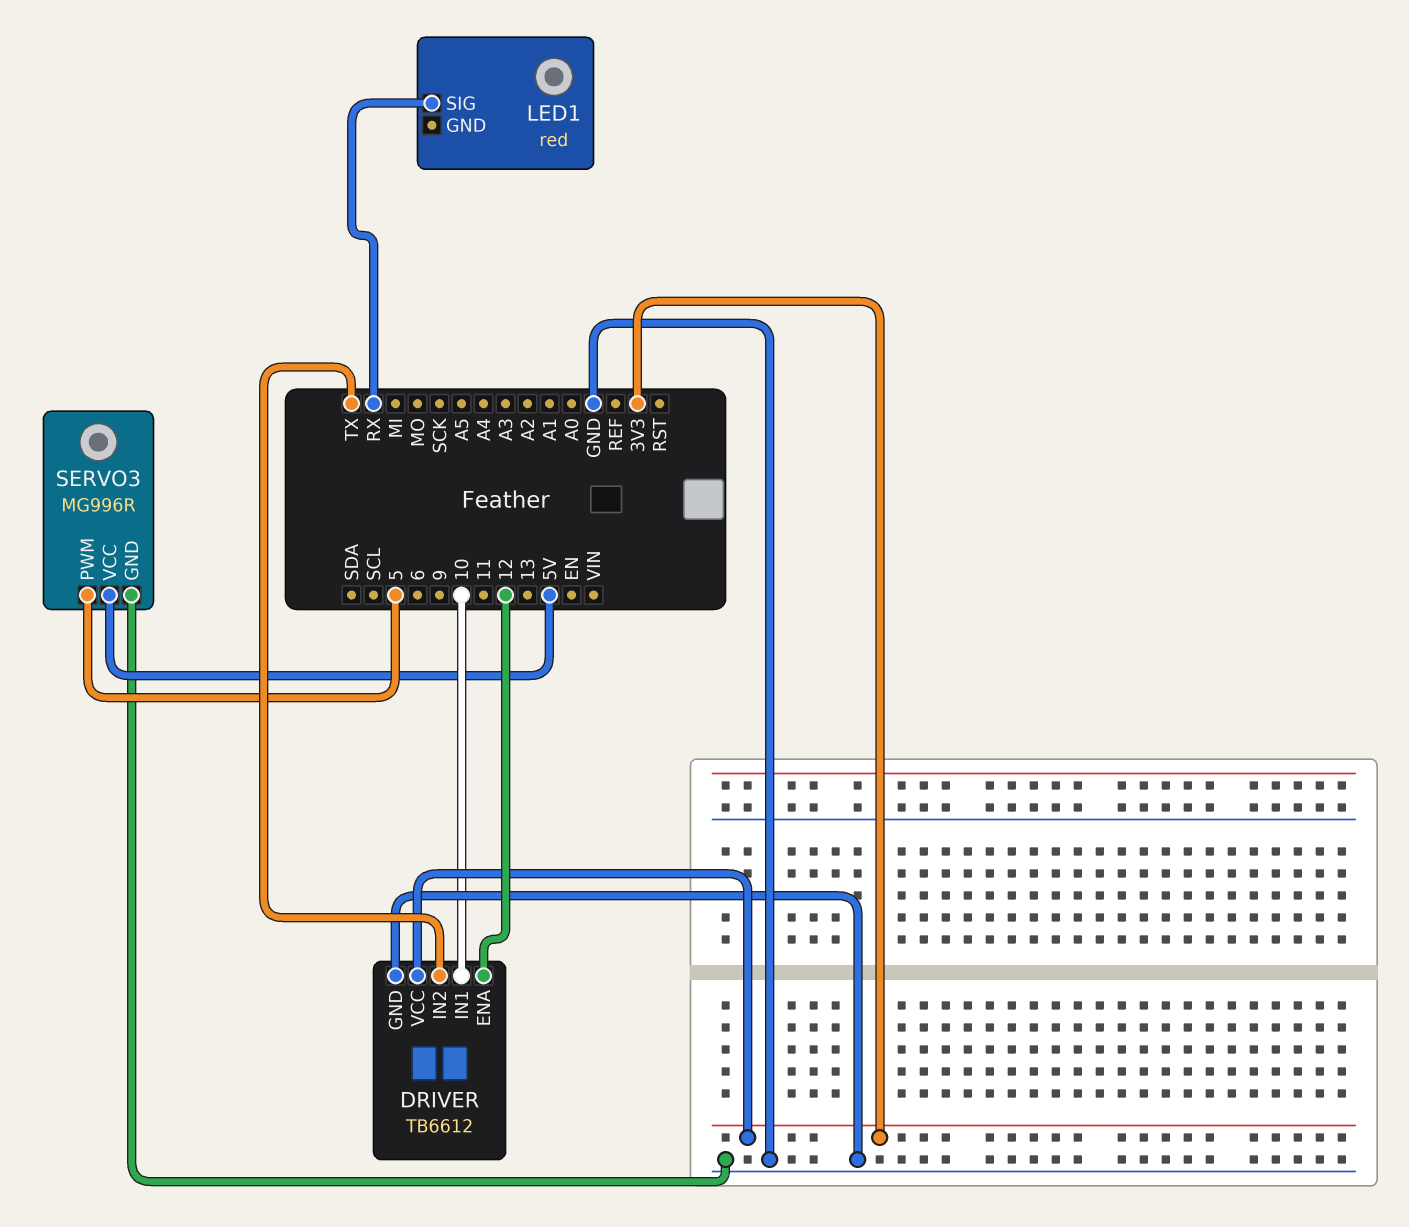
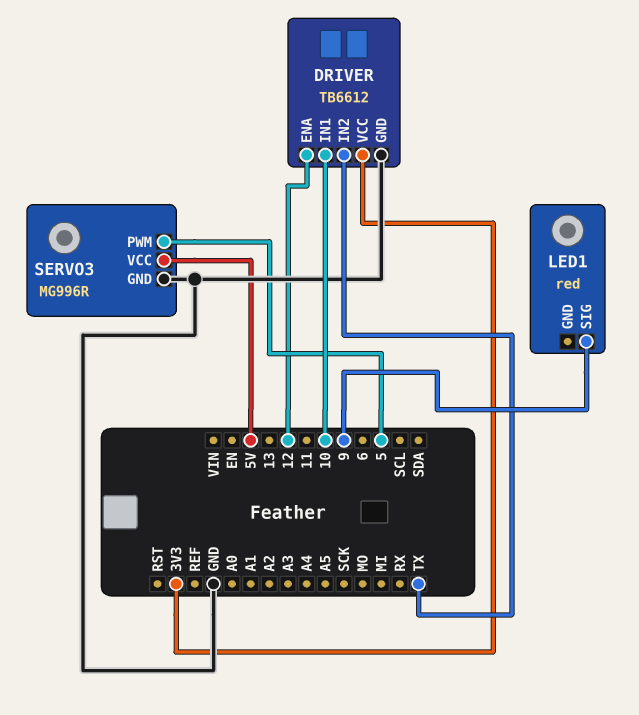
LED1 pin SIG: RX -> 9

